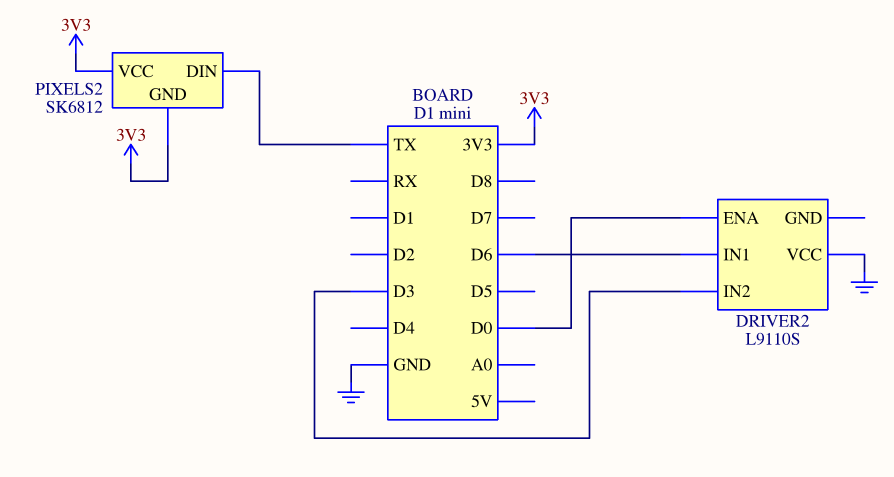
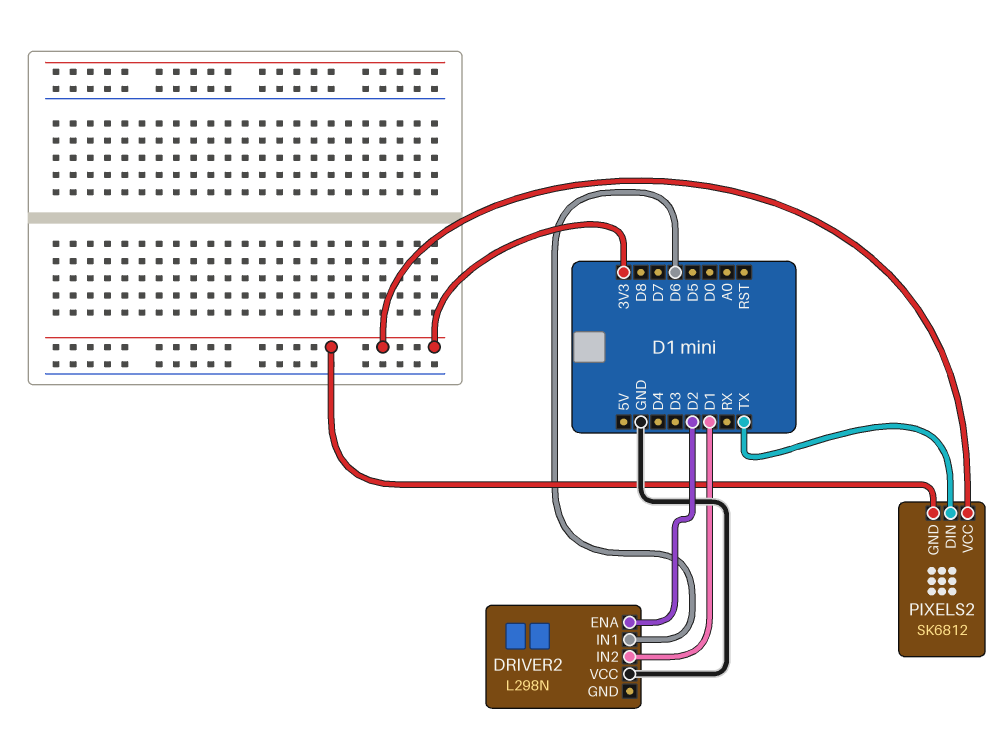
DRIVER2: L9110S -> L298N
DRIVER2 pin ENA: D0 -> D2
DRIVER2 pin IN2: D3 -> D1

